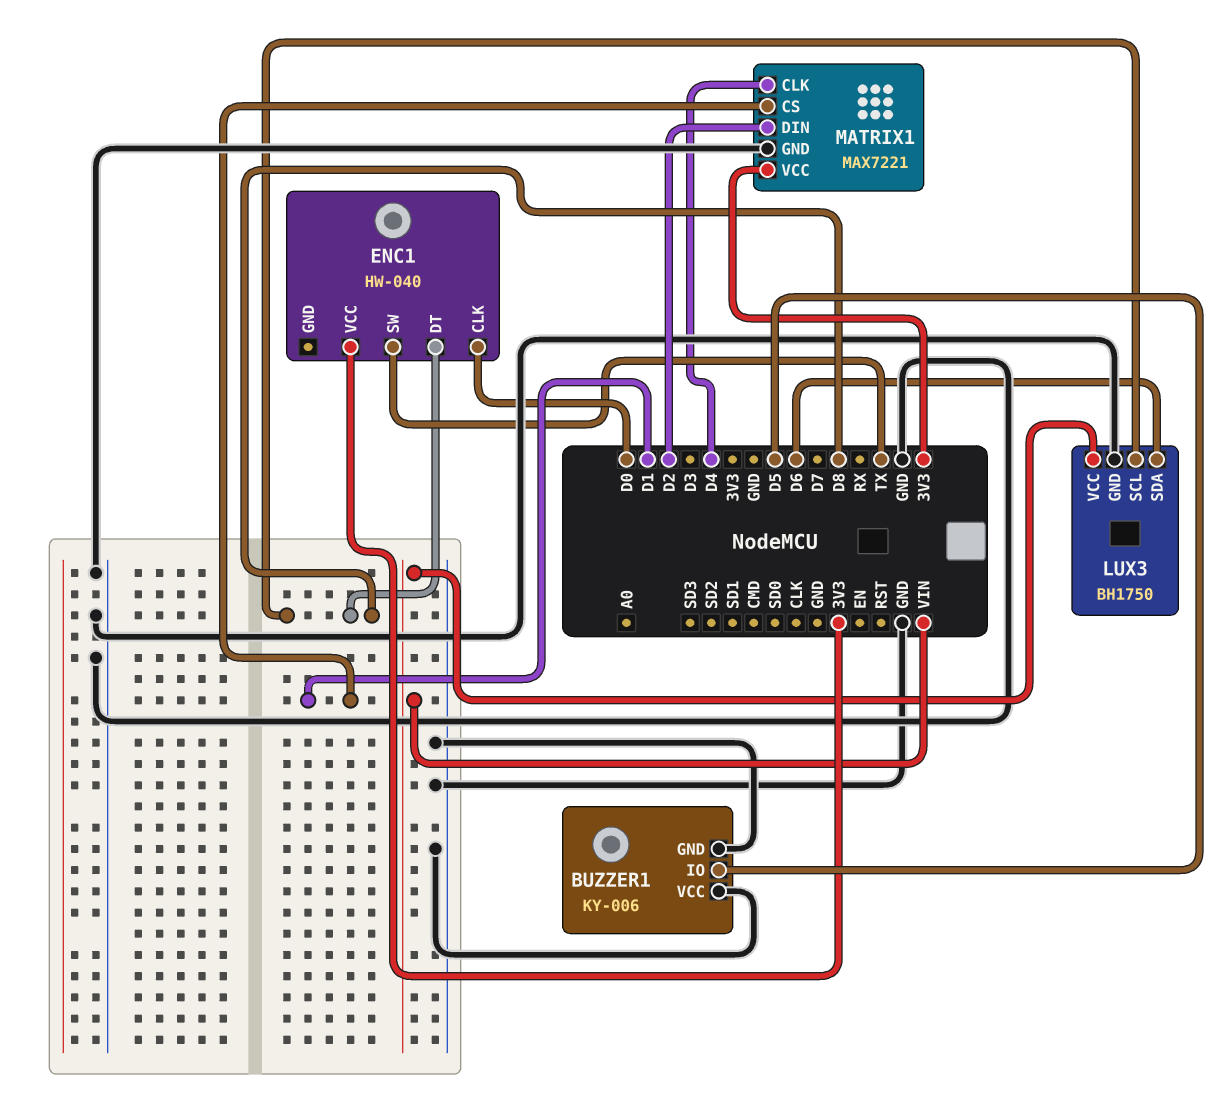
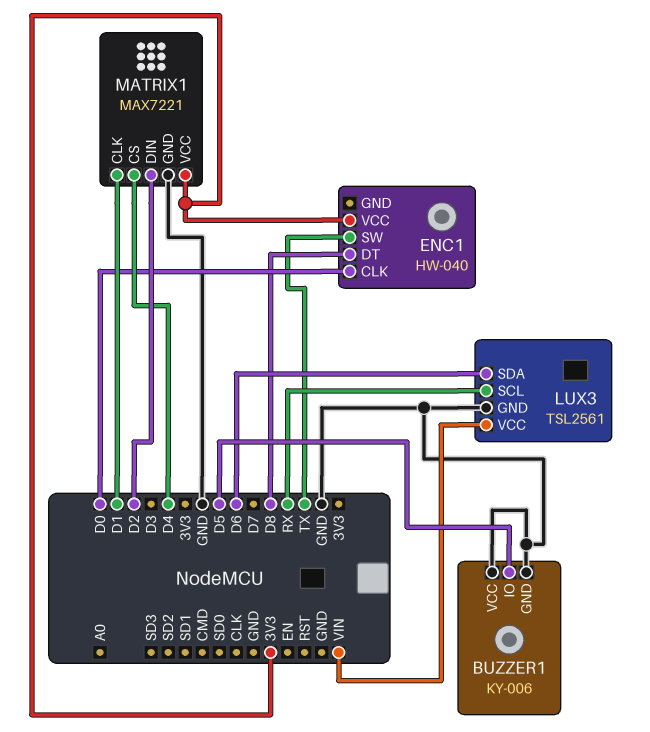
LUX3: BH1750 -> TSL2561
LUX3 pin SCL: D8 -> RX
MATRIX1 pin CLK: D4 -> D1
MATRIX1 pin CS: D1 -> D4

